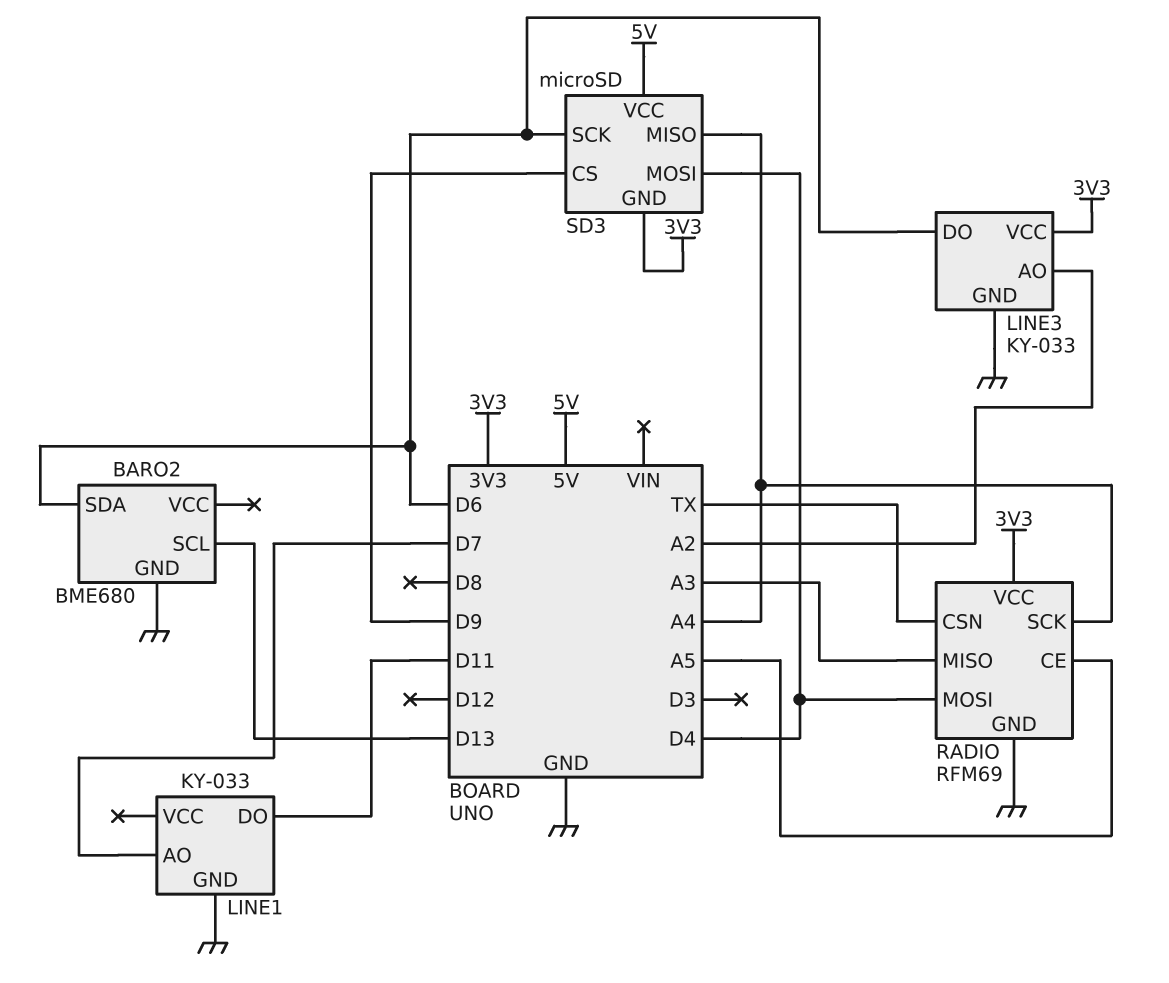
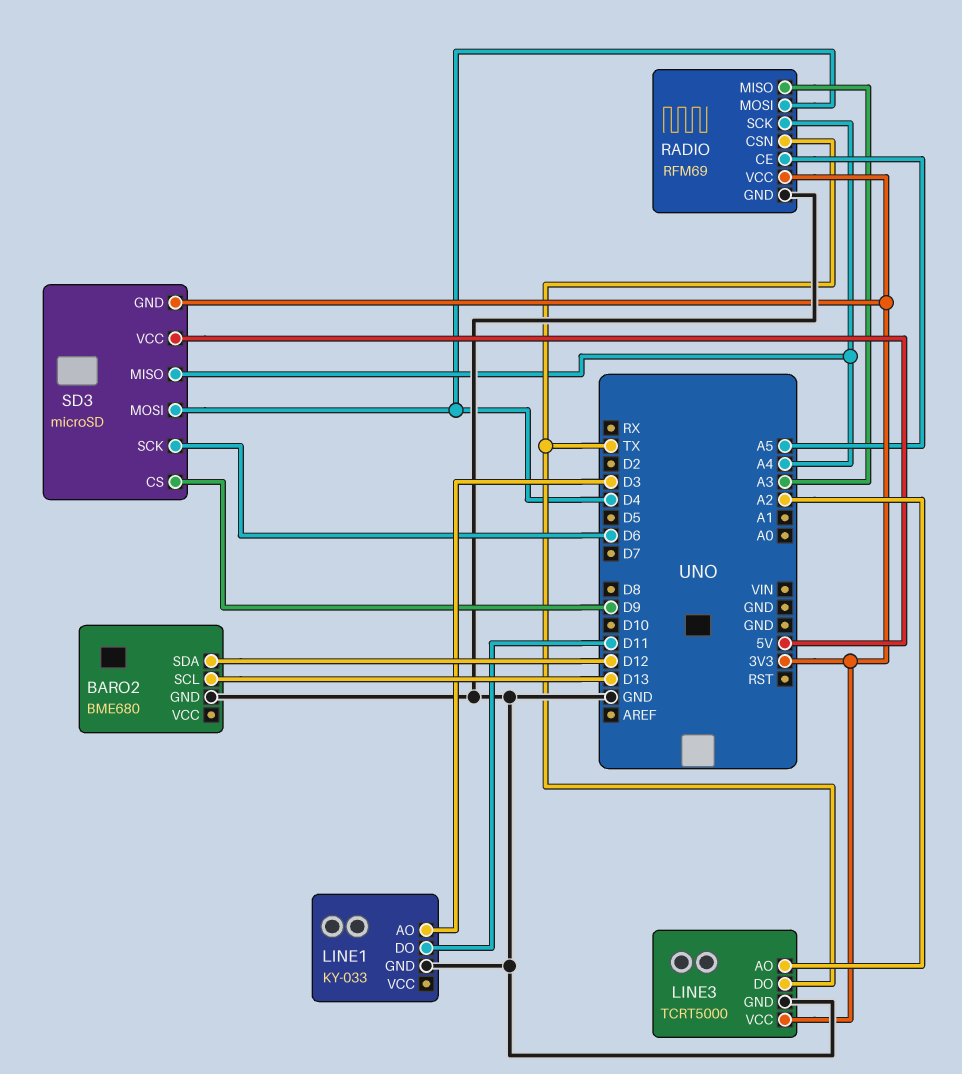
BARO2 pin SDA: D6 -> D12
LINE1 pin AO: D7 -> D3
LINE3: KY-033 -> TCRT5000
LINE3 pin DO: D6 -> TX

